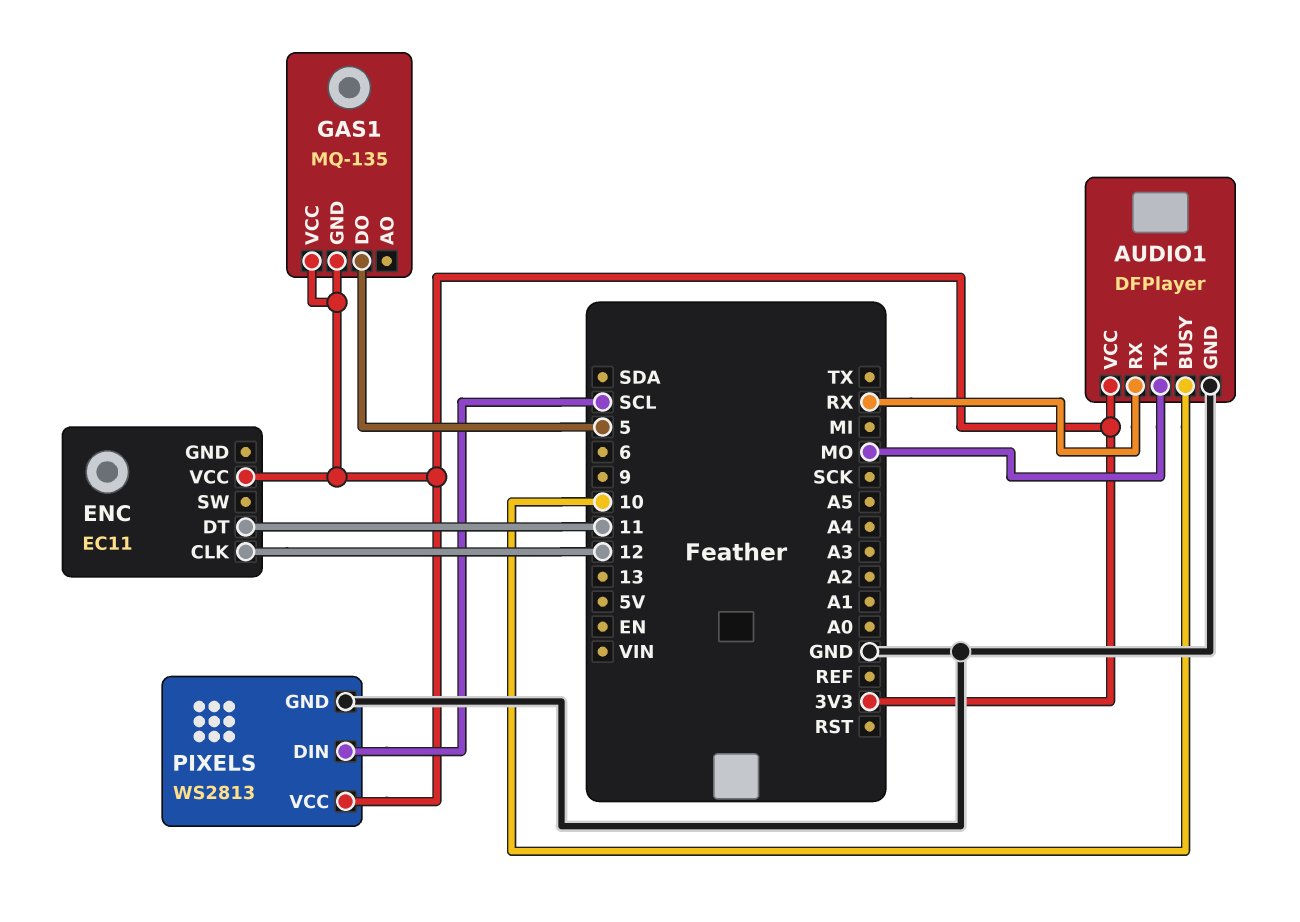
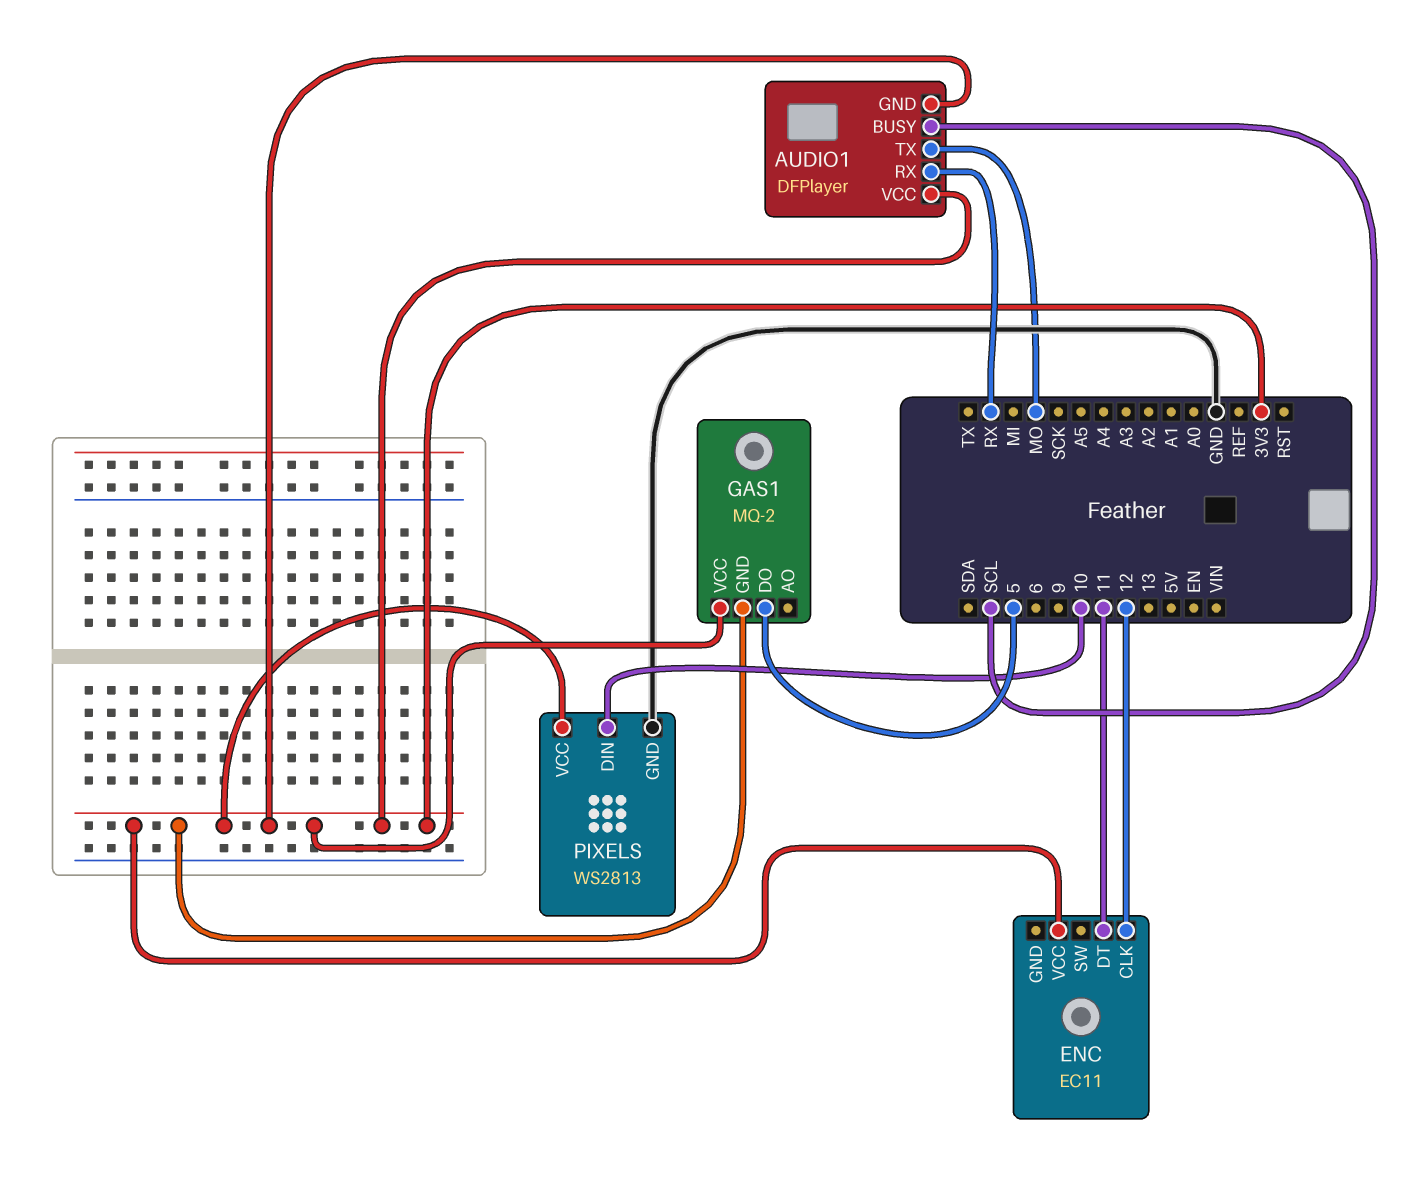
AUDIO1 pin BUSY: 10 -> SCL
AUDIO1 pin GND: GND -> 3V3
GAS1: MQ-135 -> MQ-2
PIXELS pin DIN: SCL -> 10

